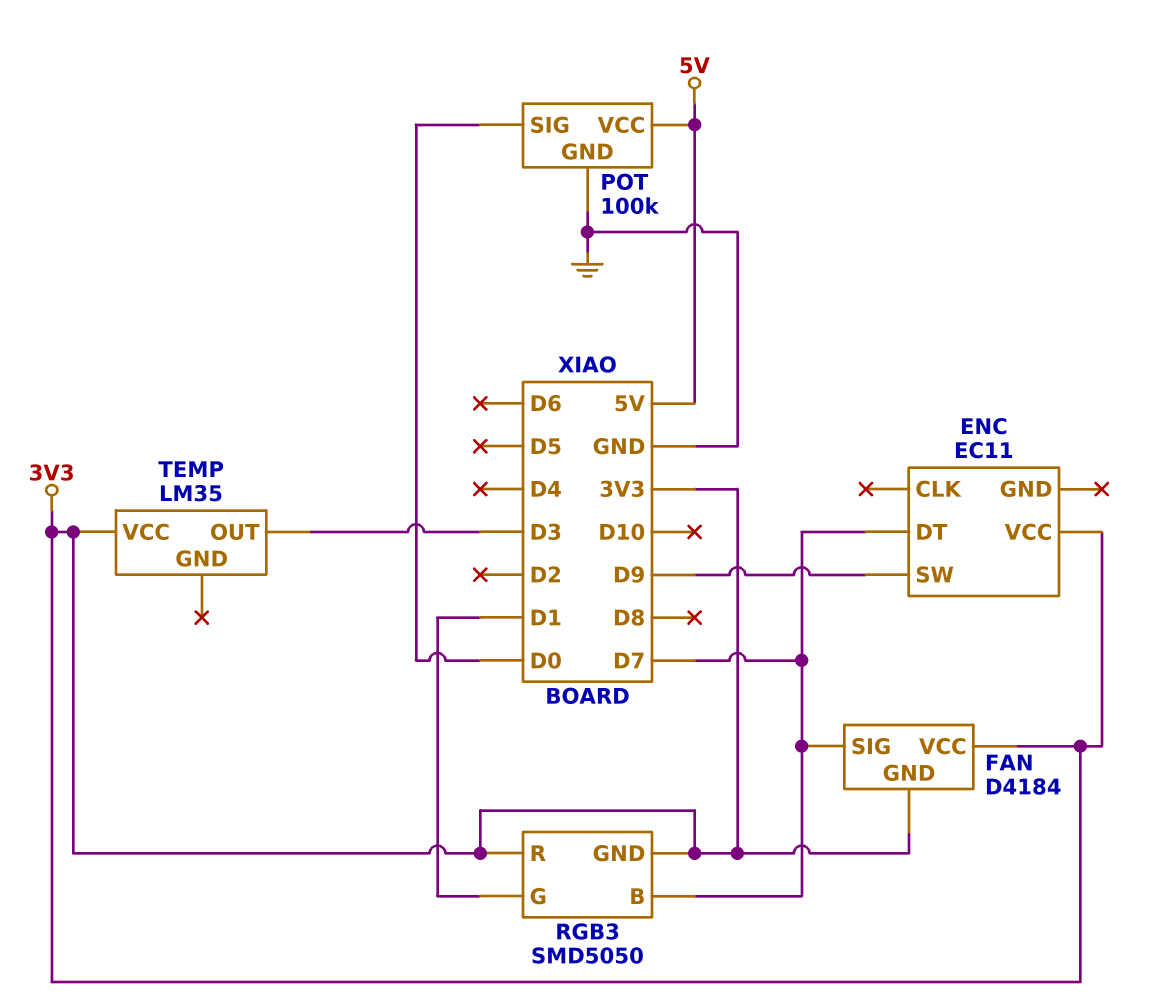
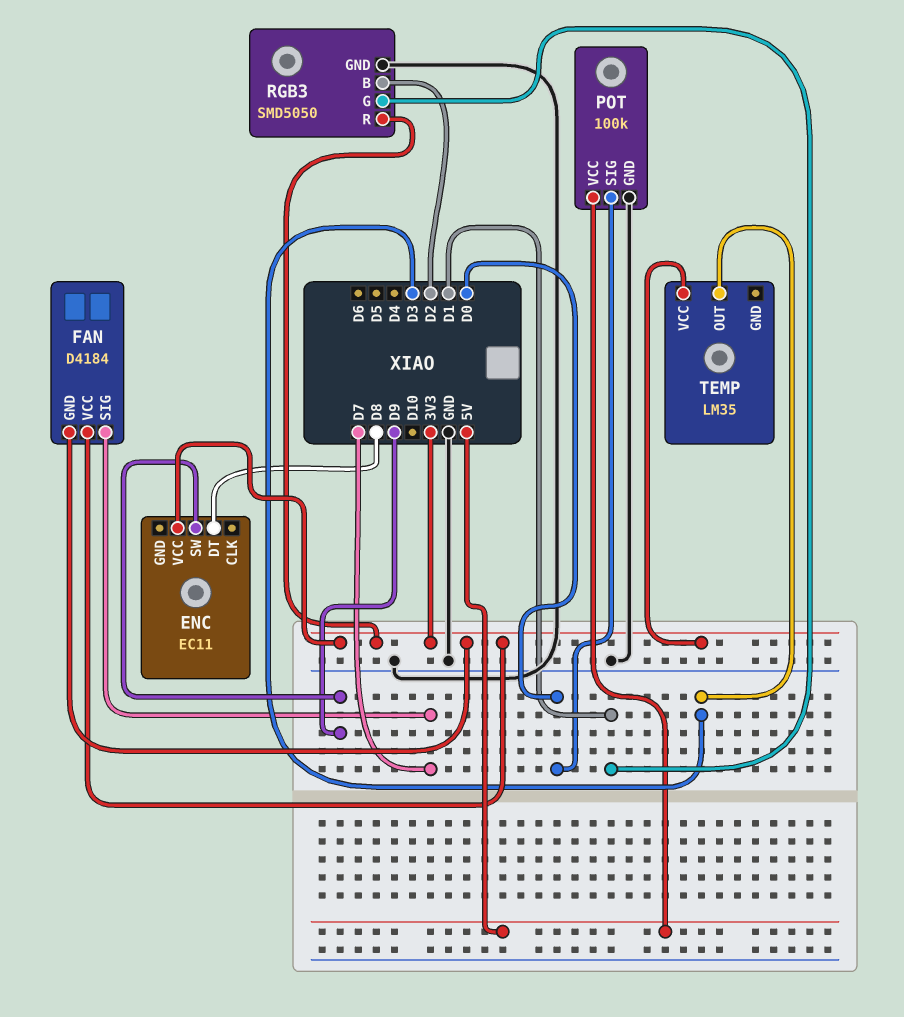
ENC pin DT: D7 -> D8
RGB3 pin B: D7 -> D2
RGB3 pin GND: 3V3 -> GND

